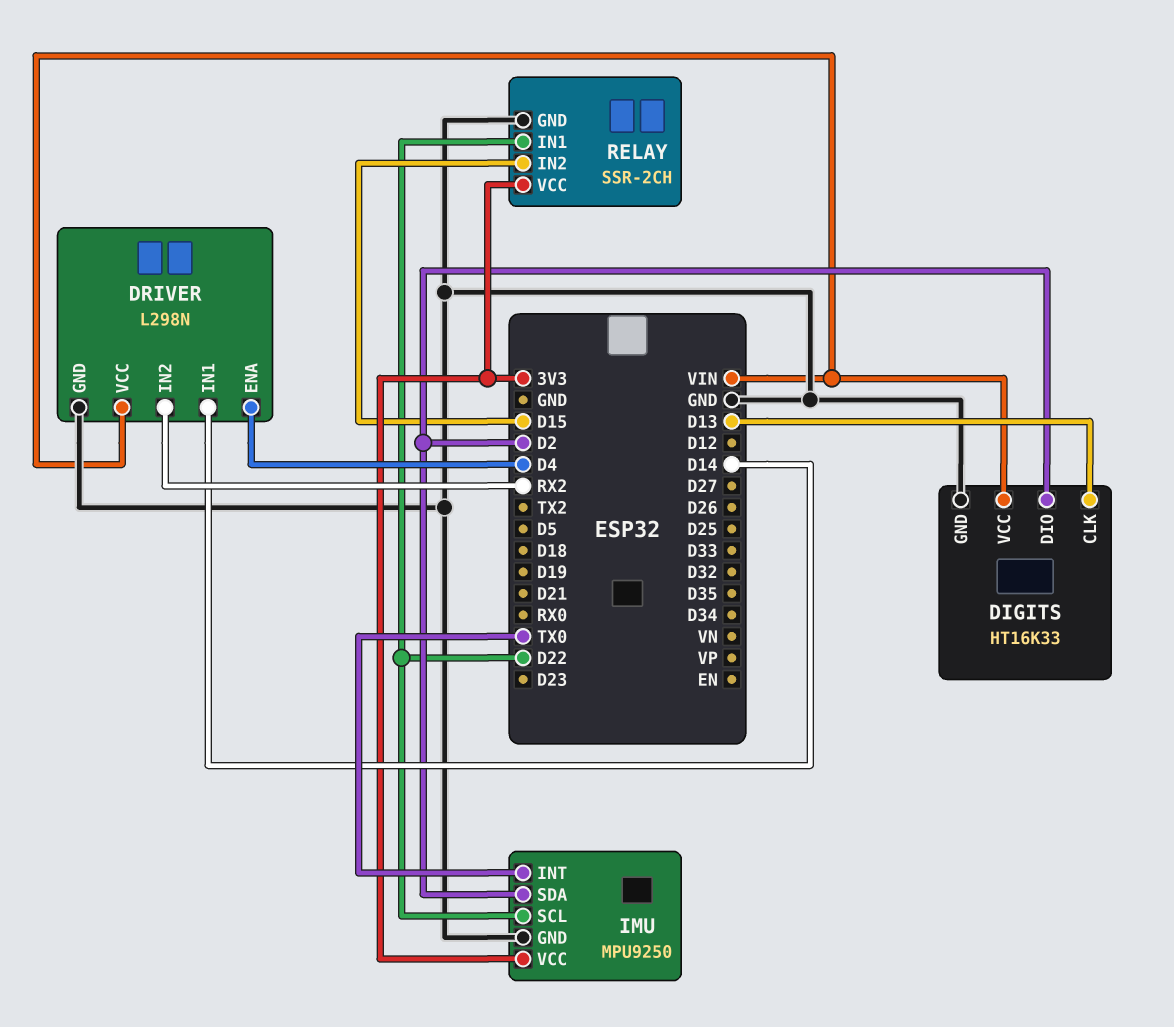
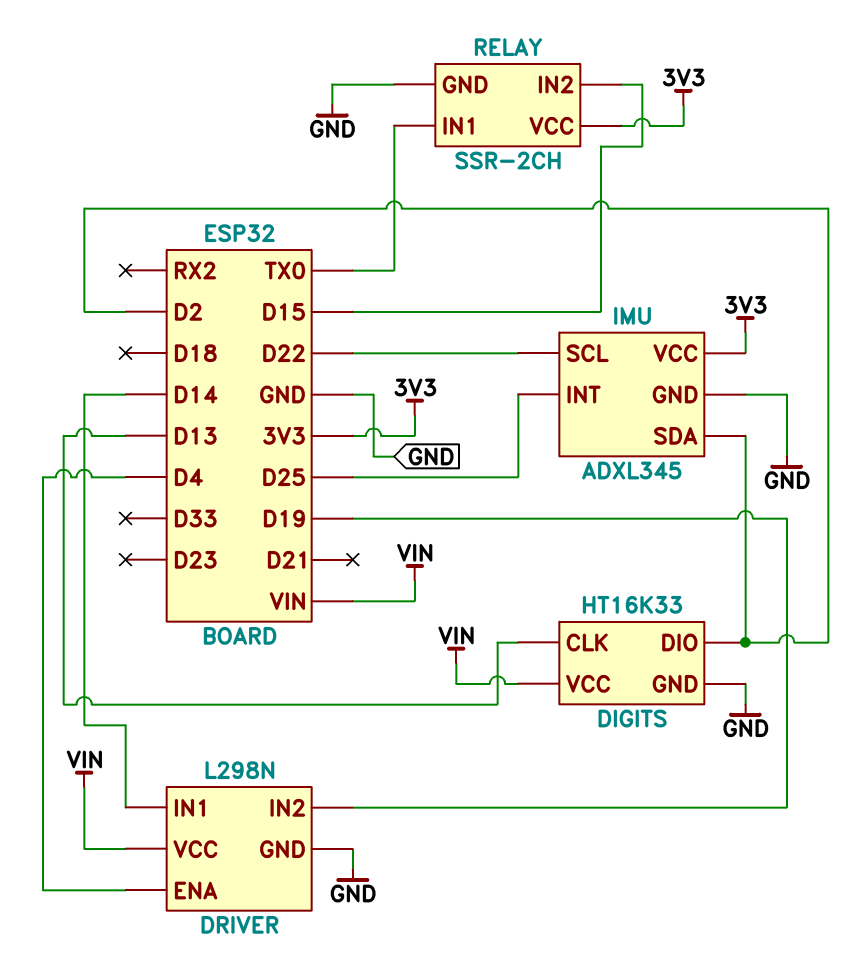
DRIVER pin IN2: RX2 -> D19
IMU: MPU9250 -> ADXL345
IMU pin INT: TX0 -> D25
RELAY pin IN1: D22 -> TX0

